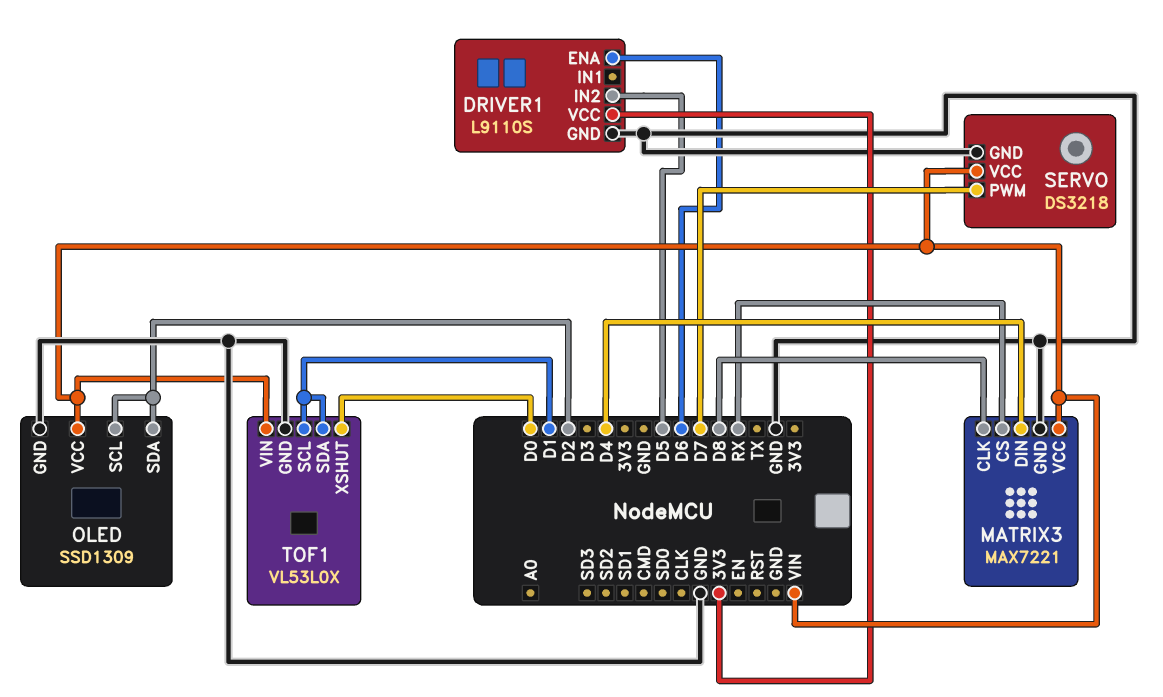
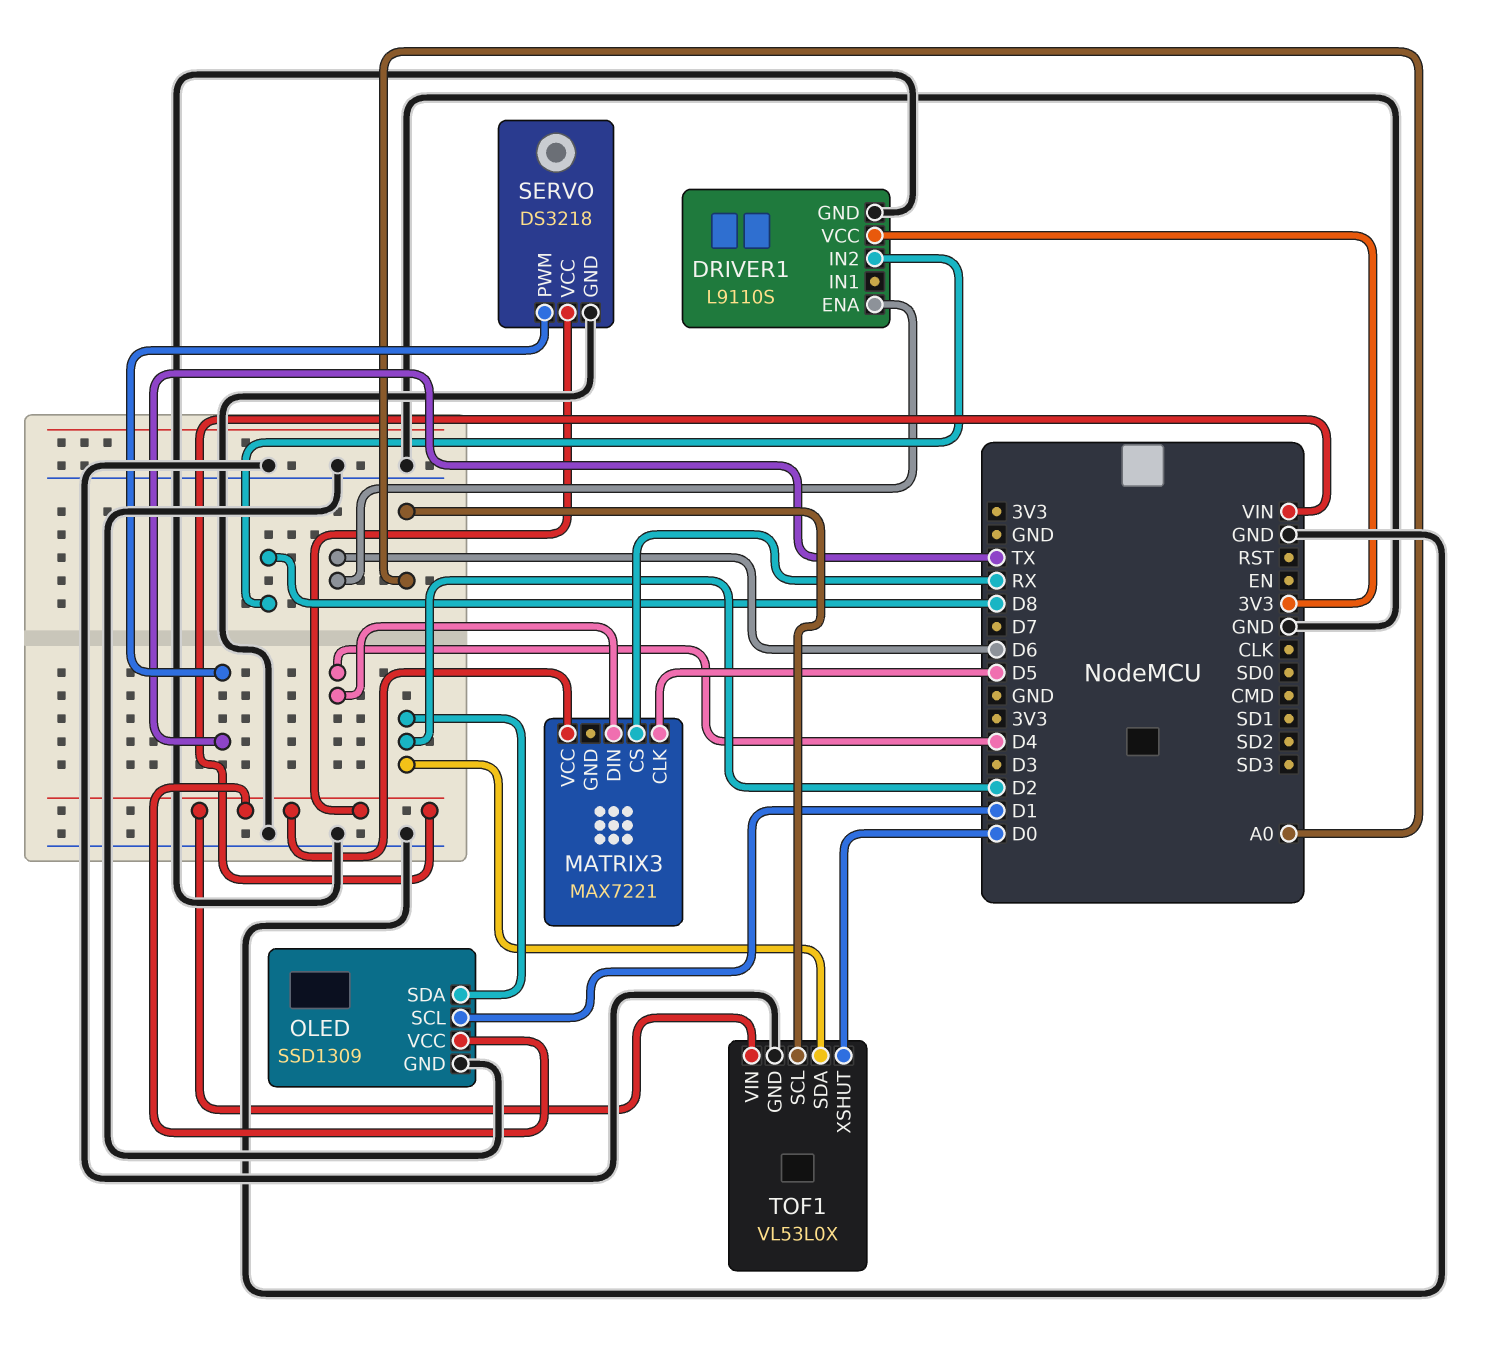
DRIVER1 pin IN2: D5 -> D8
MATRIX3 pin CLK: D8 -> D5
MATRIX3 pin GND: GND -> none
OLED pin SCL: D2 -> D1
SERVO pin PWM: D7 -> TX
TOF1 pin SCL: D1 -> A0
TOF1 pin SDA: D1 -> D2

